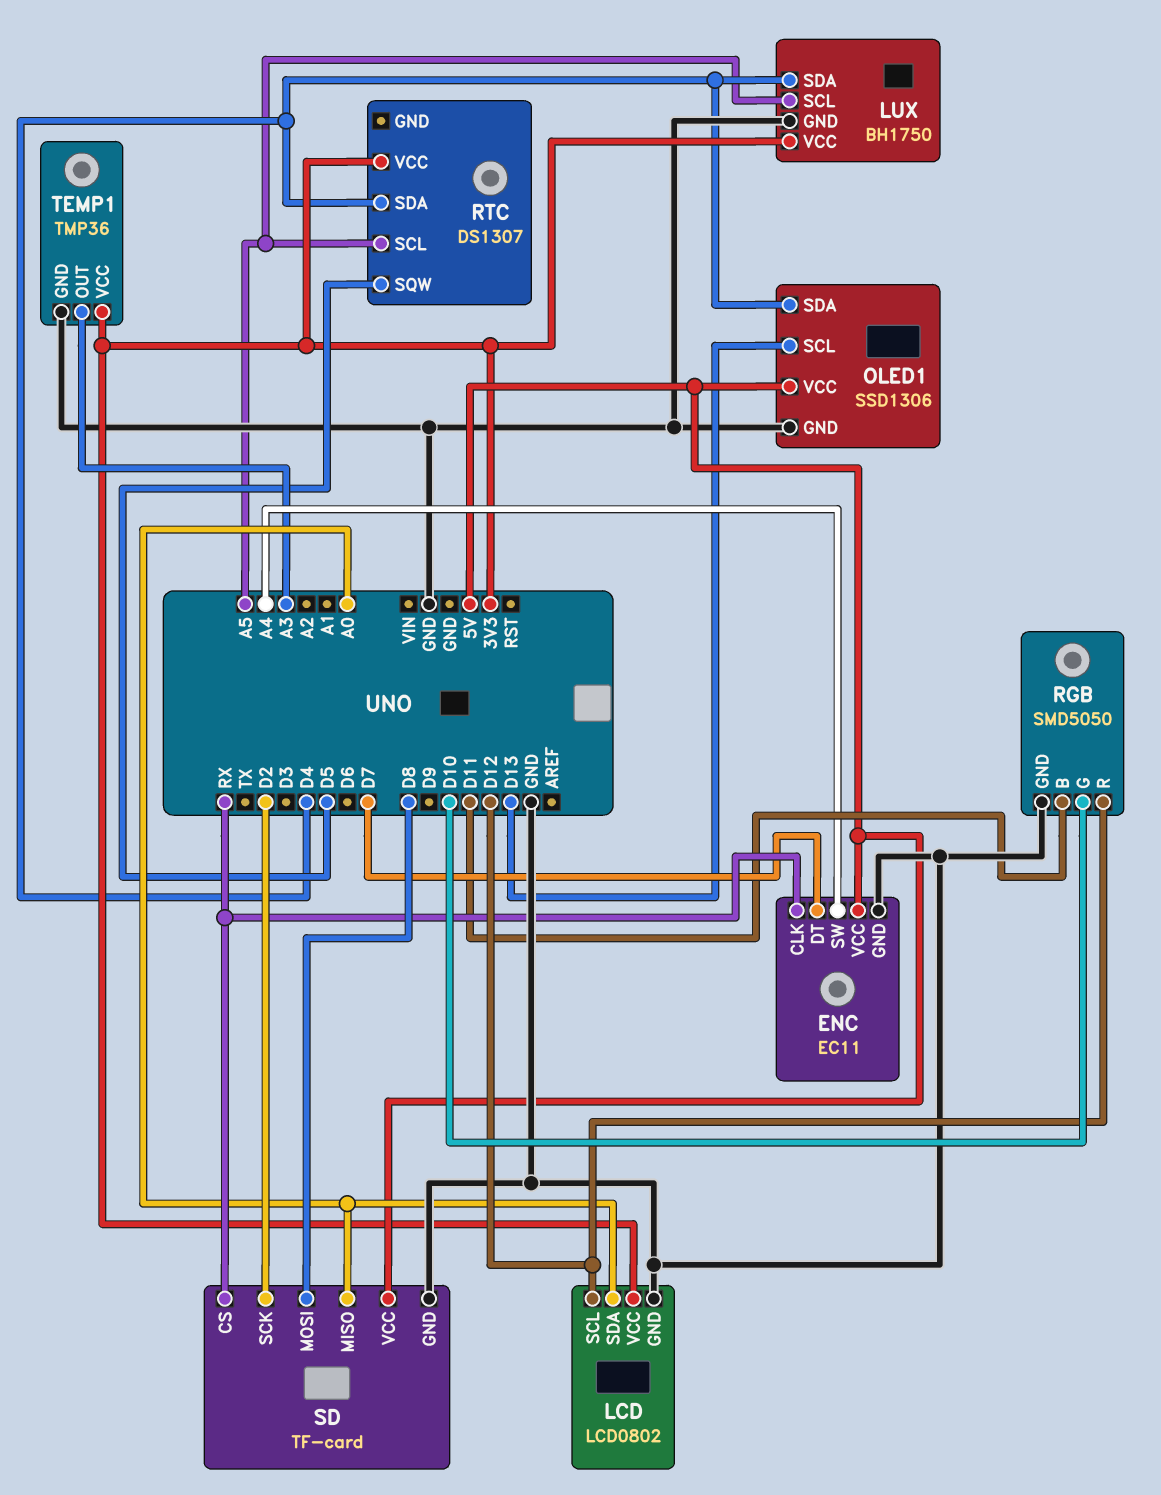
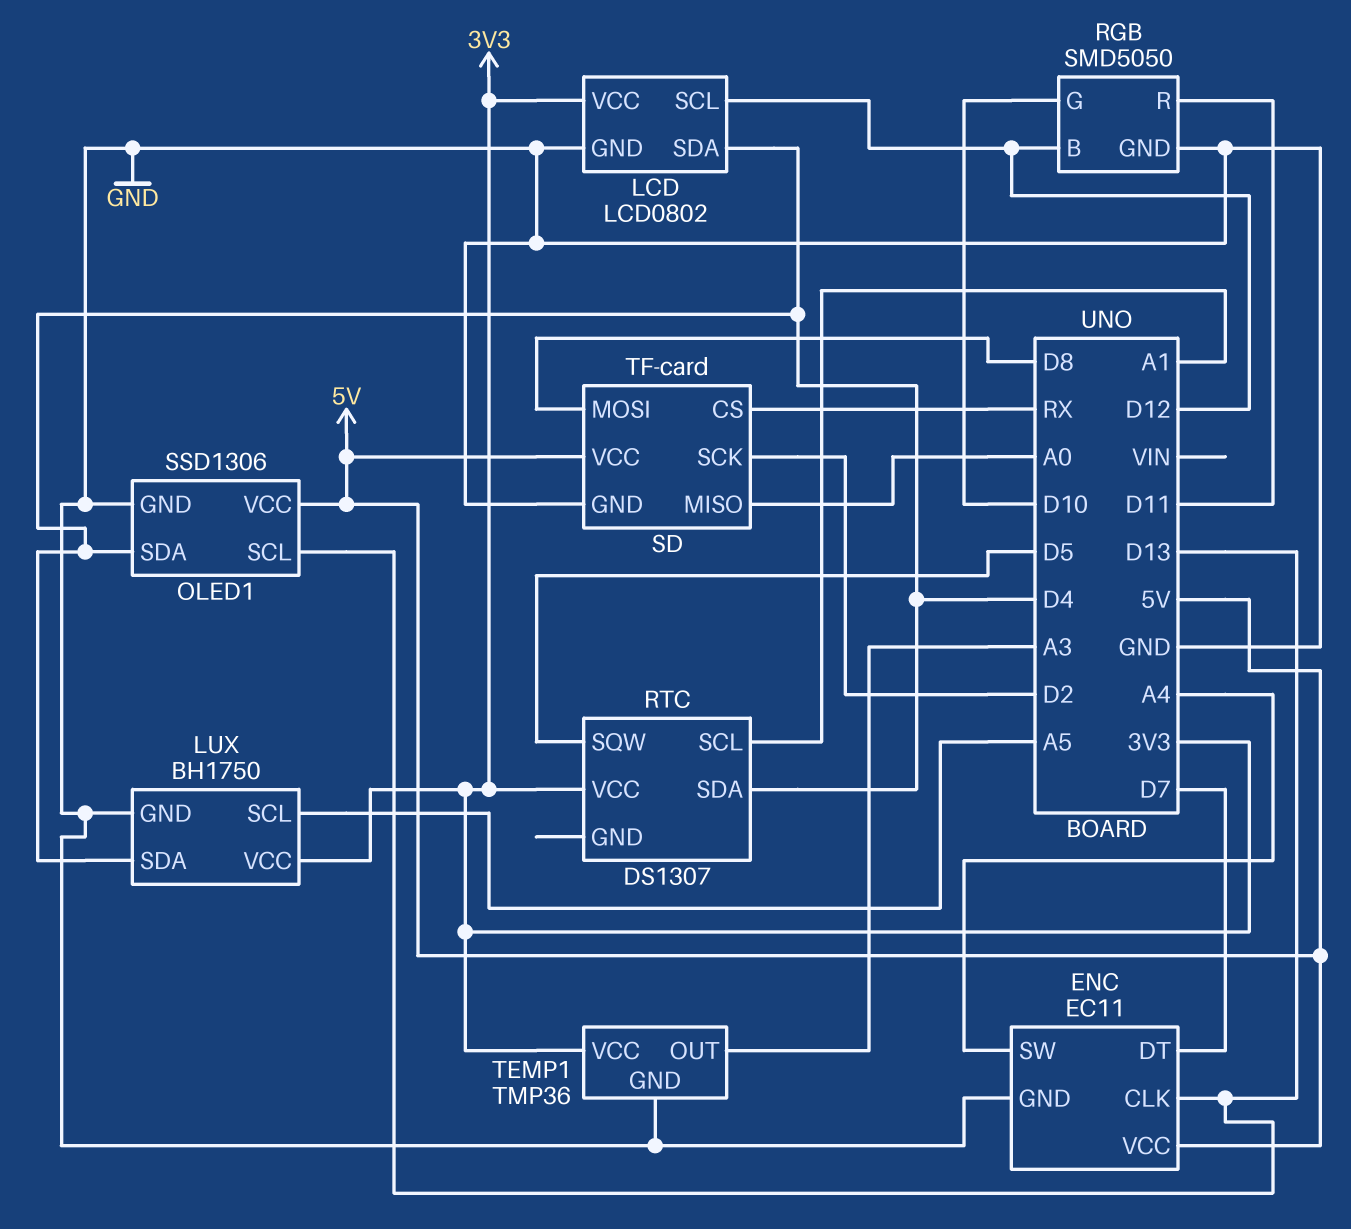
ENC pin CLK: RX -> D13
LCD pin SDA: A0 -> D4
RGB pin B: D11 -> D12
RGB pin R: D12 -> D11
RTC pin SCL: A5 -> A1

